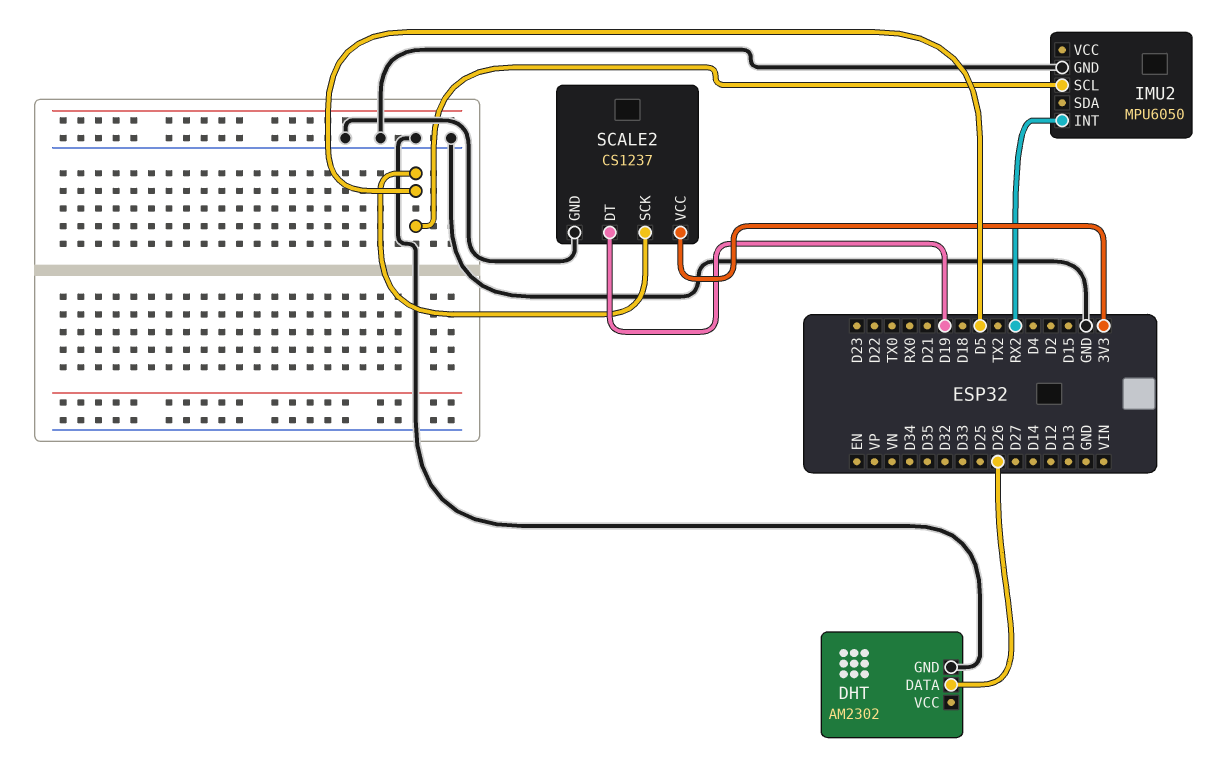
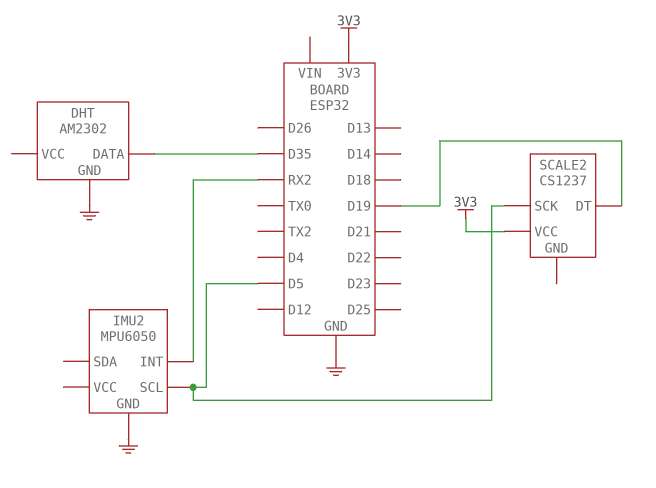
DHT pin DATA: D26 -> D35
SCALE2 pin GND: GND -> none

